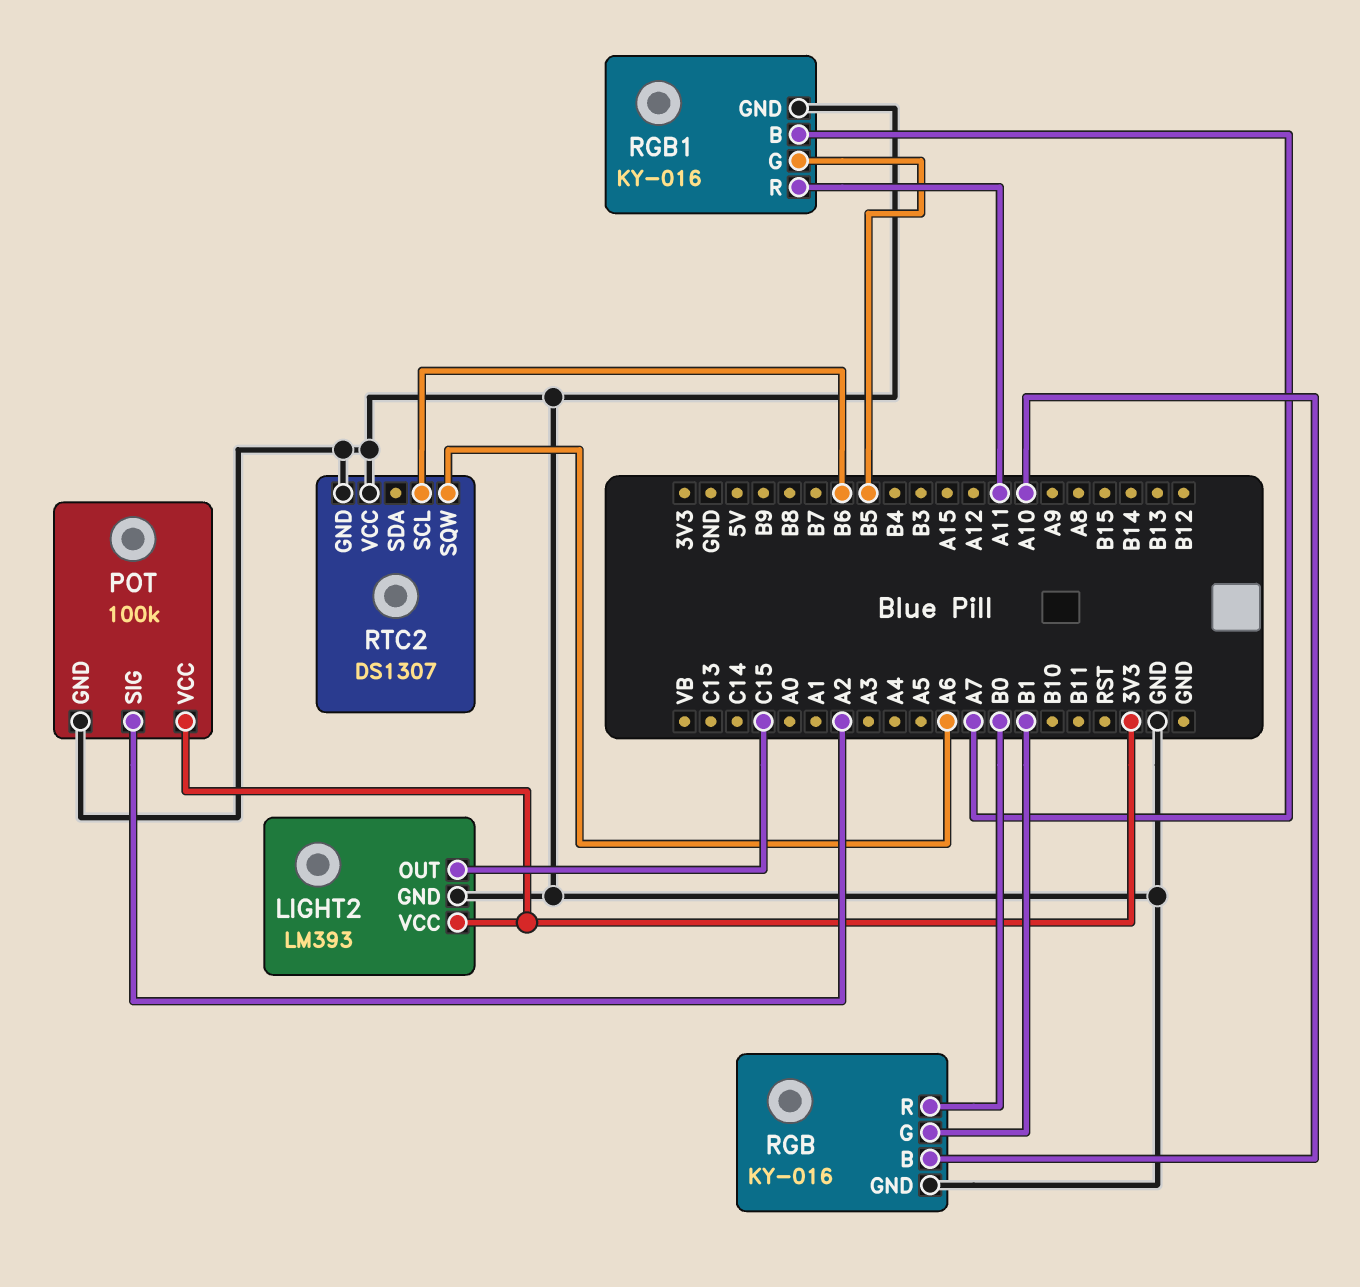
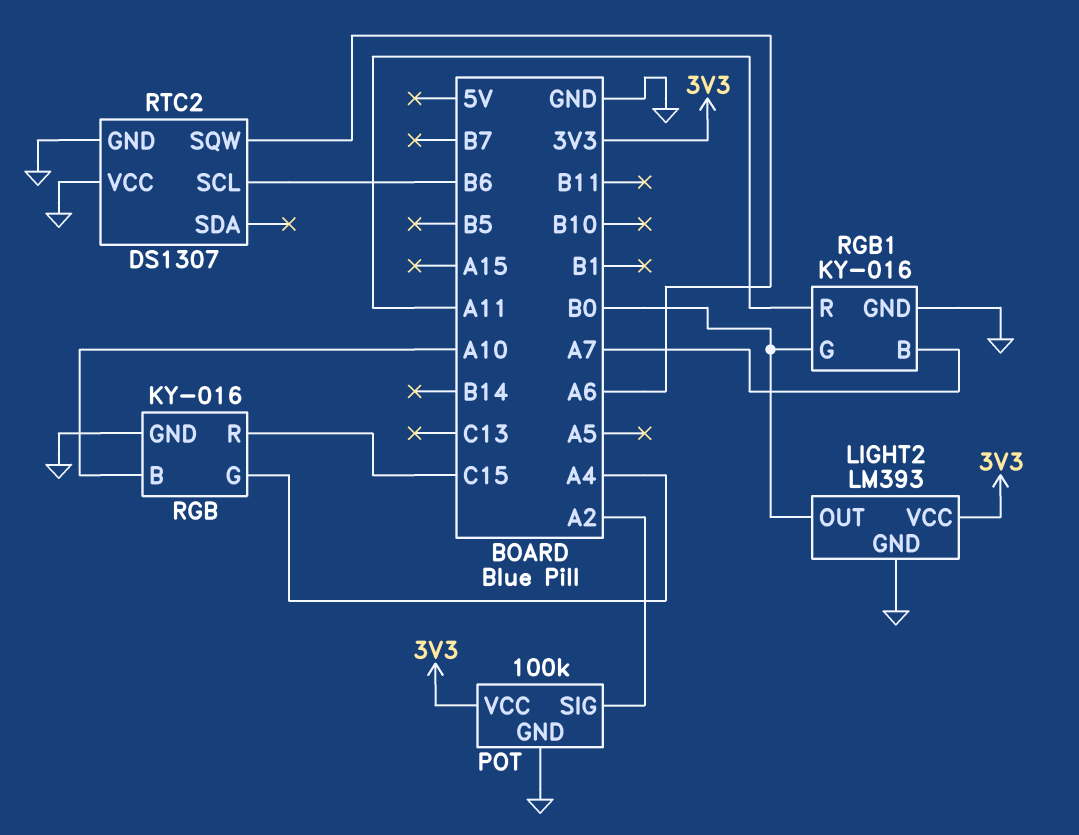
LIGHT2 pin OUT: C15 -> B0
RGB pin G: B1 -> A4
RGB pin R: B0 -> C15
RGB1 pin G: B5 -> B0

